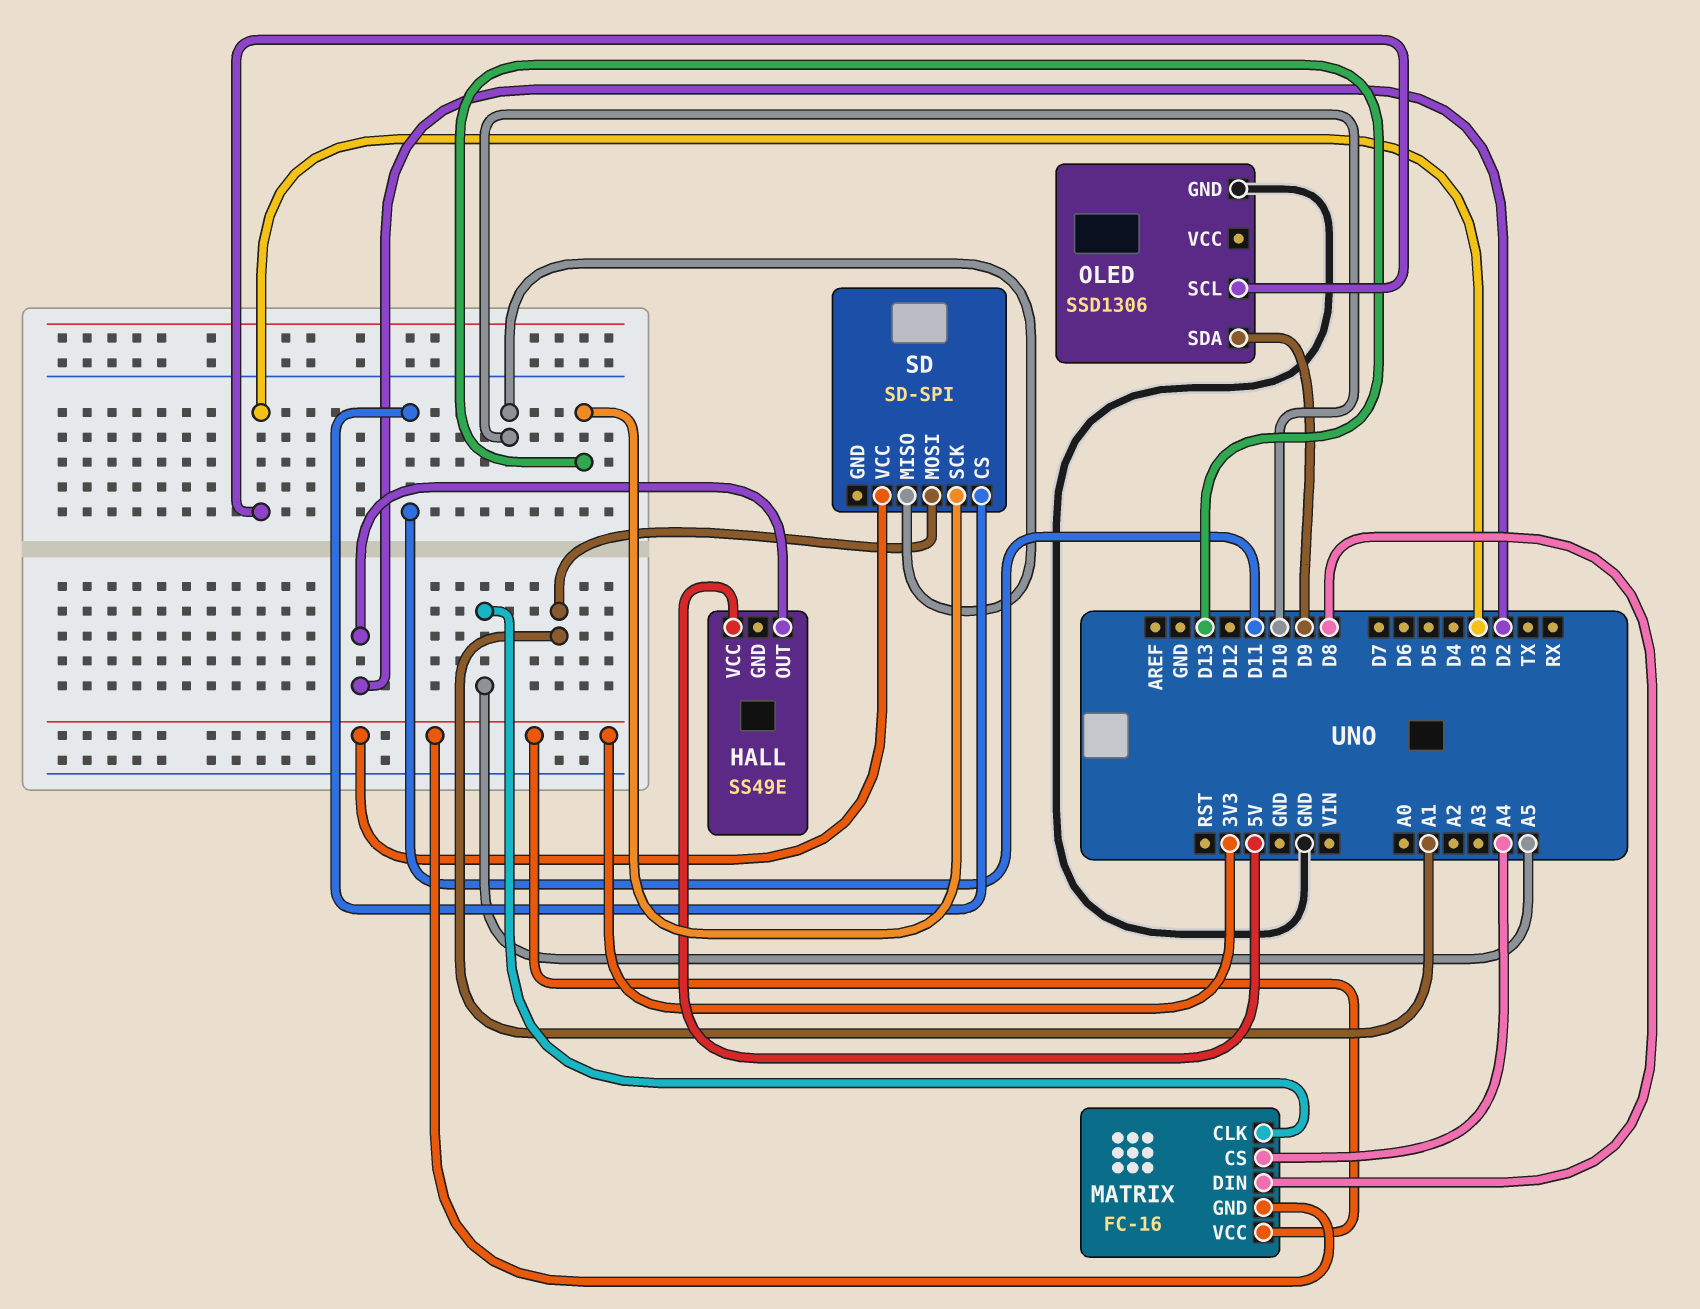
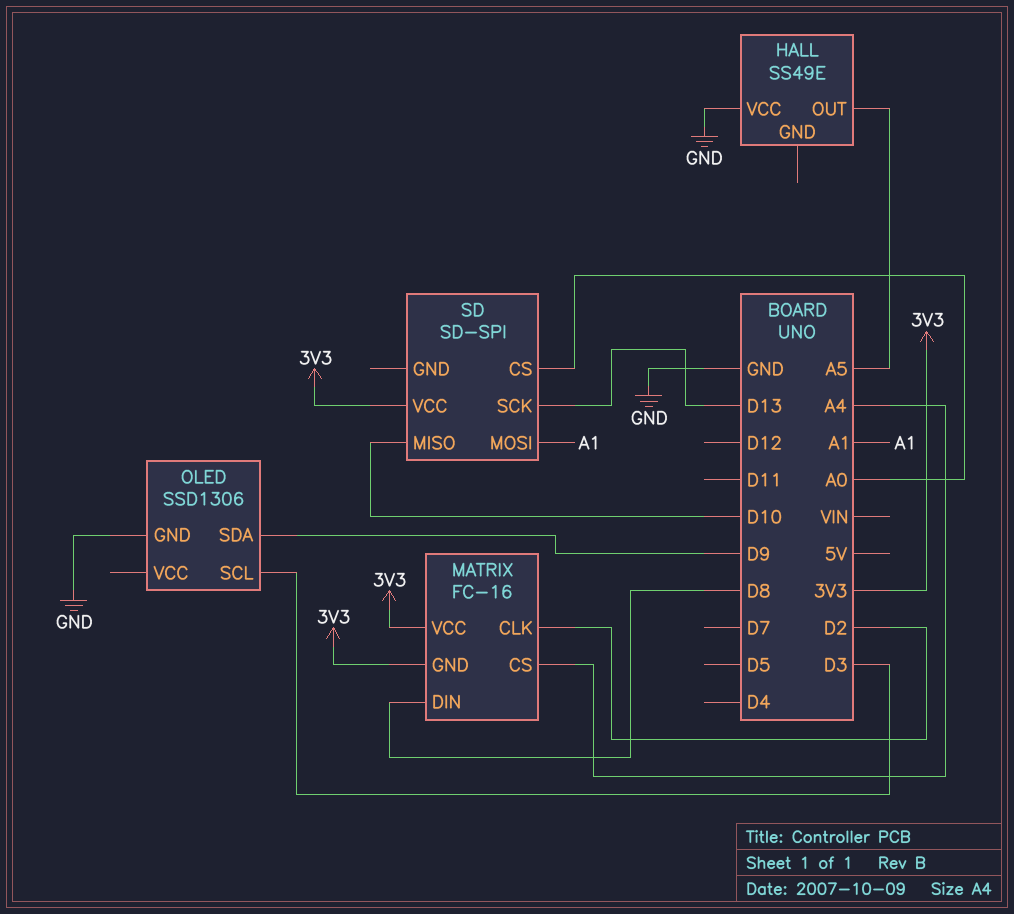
HALL pin OUT: D2 -> A5
HALL pin VCC: 5V -> GND
MATRIX pin CLK: A5 -> D2
SD pin CS: D11 -> A0

